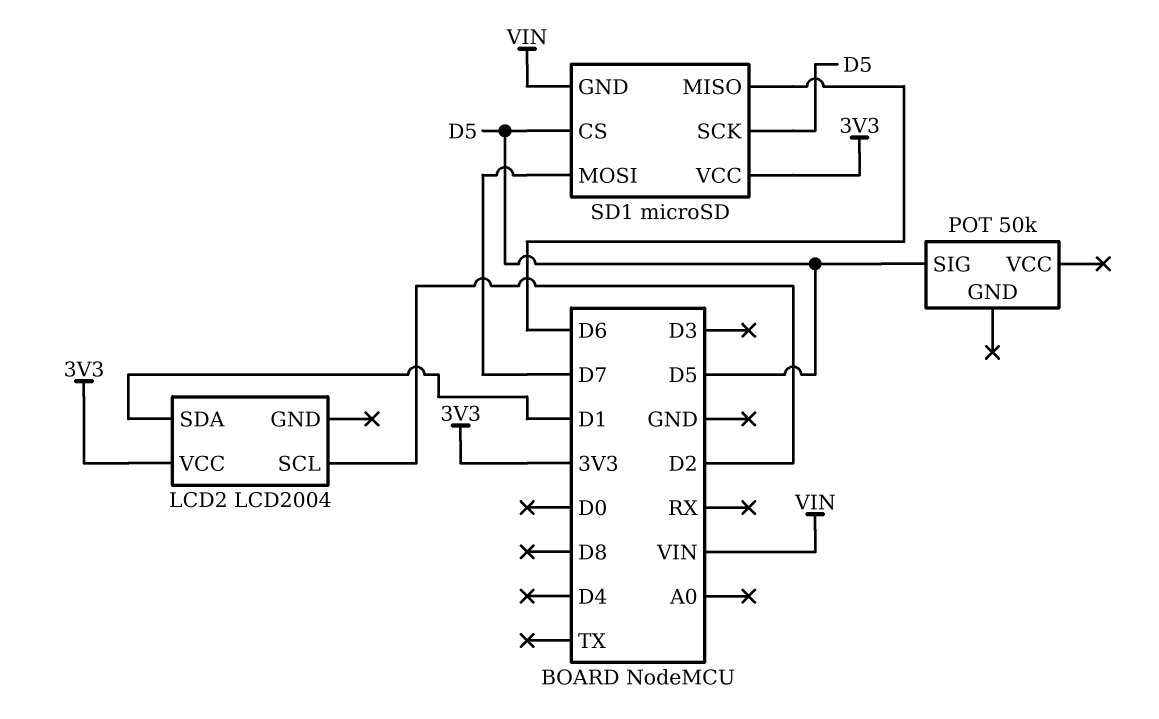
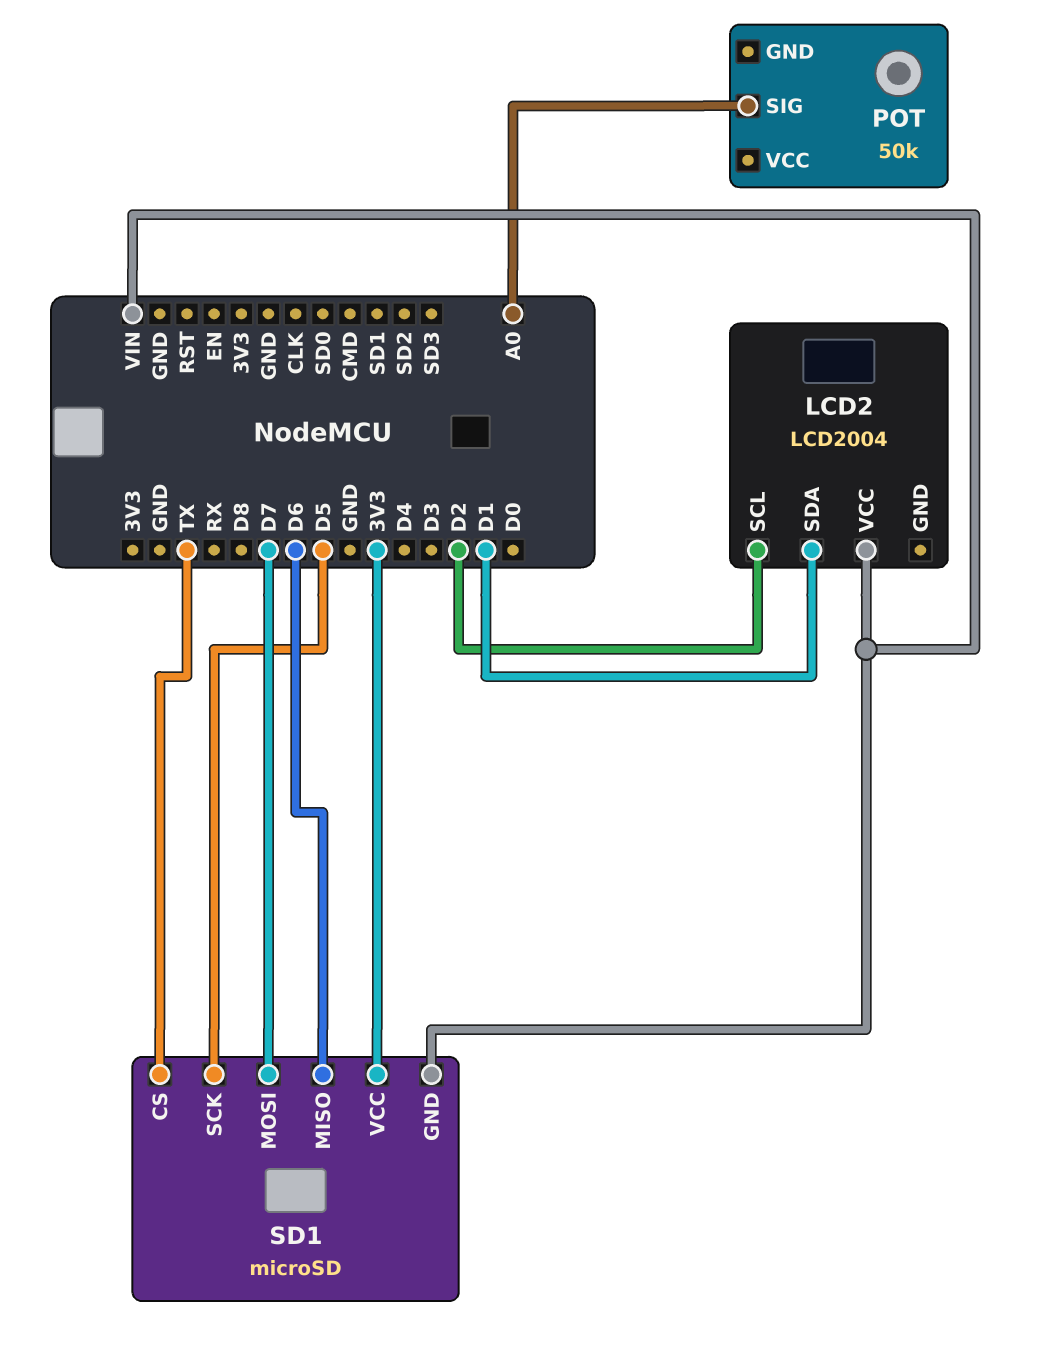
LCD2 pin VCC: 3V3 -> VIN
POT pin SIG: D5 -> A0
SD1 pin CS: D5 -> TX

